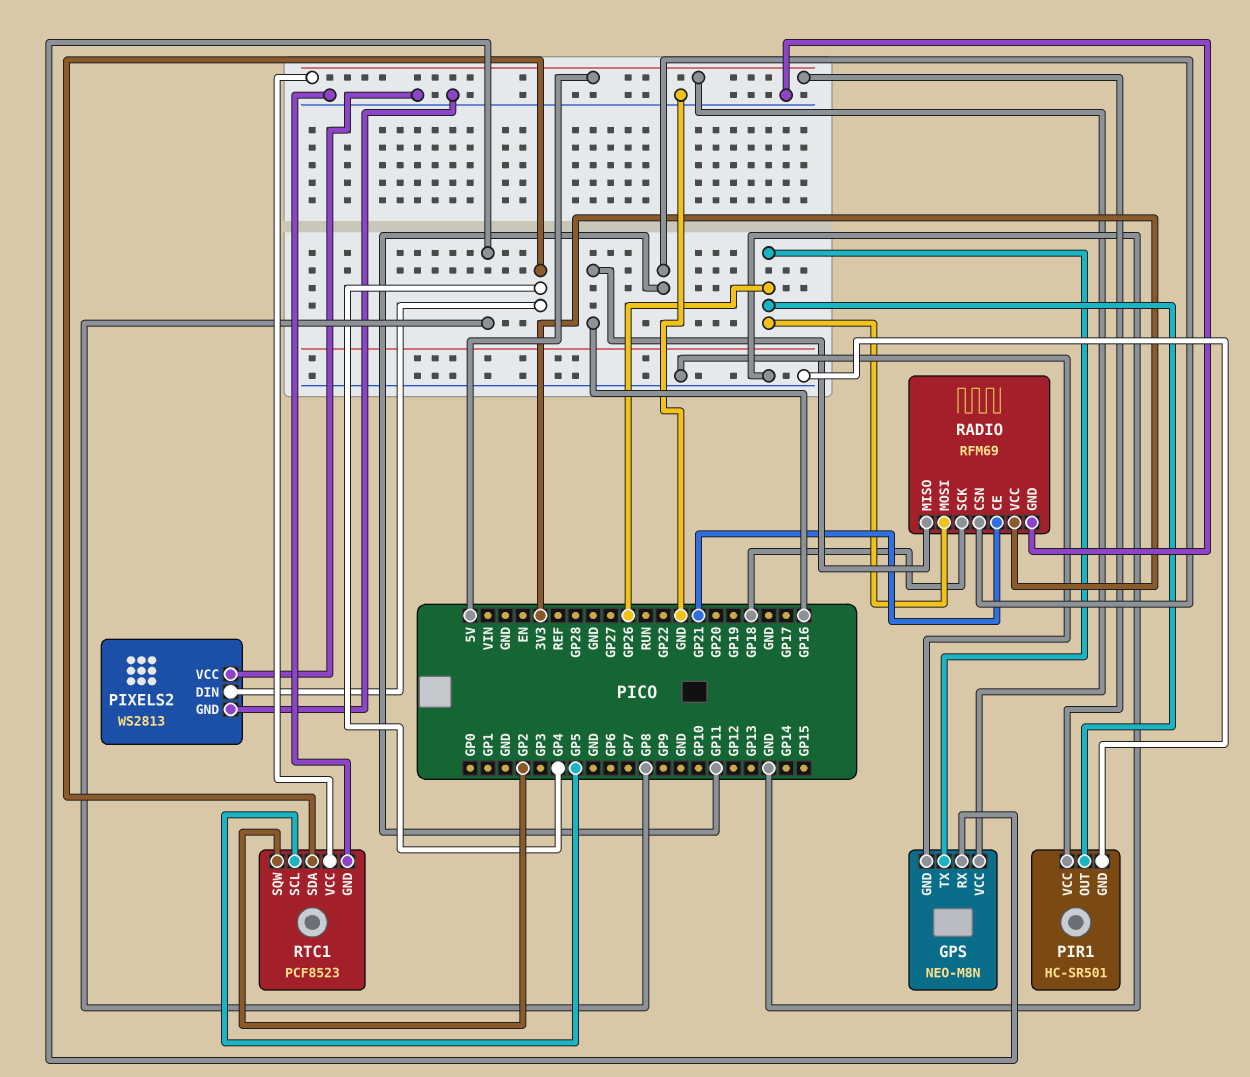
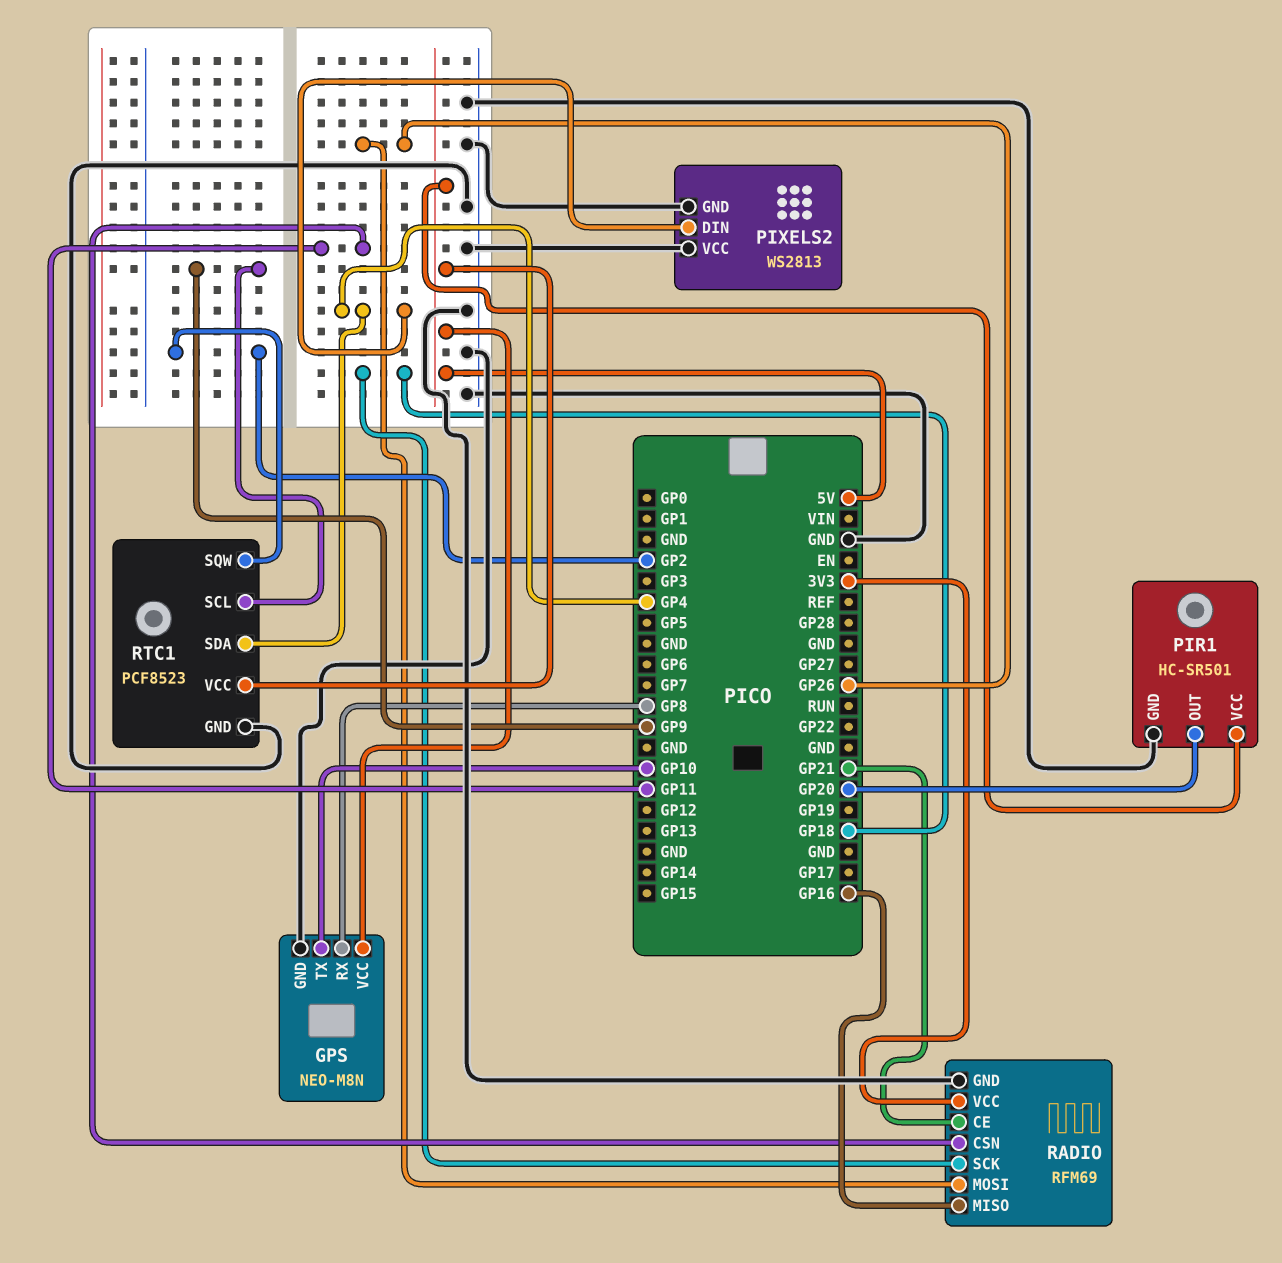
GPS pin TX: GP26 -> GP10
PIR1 pin OUT: GP26 -> GP20
RTC1 pin SCL: GP5 -> GP9

